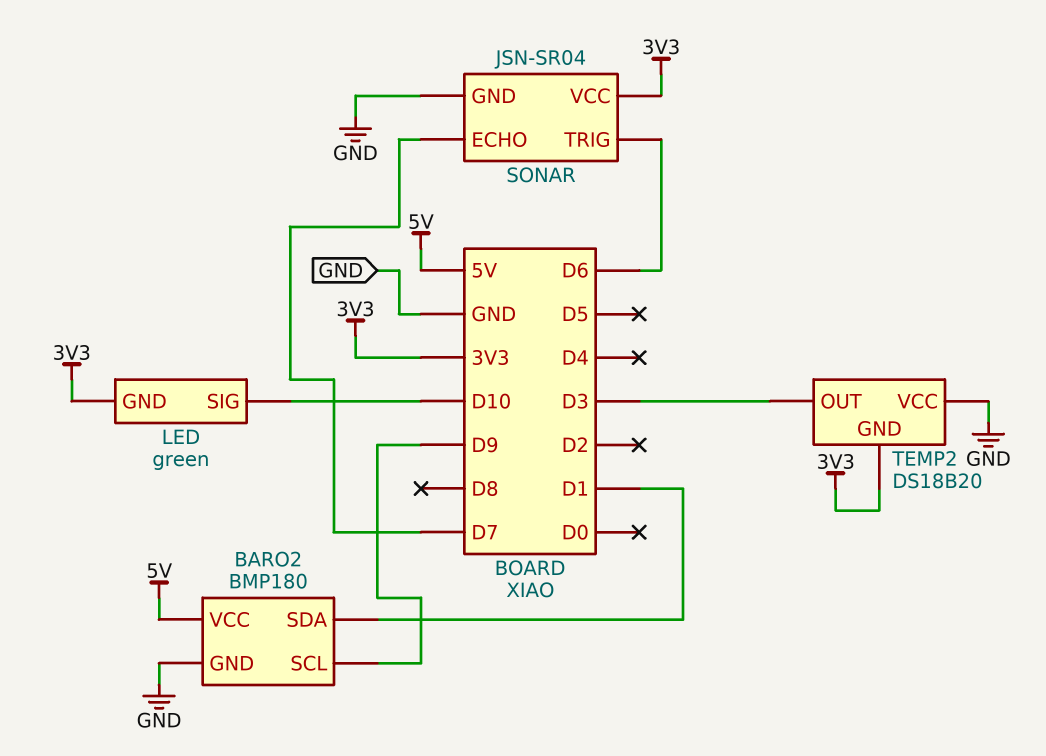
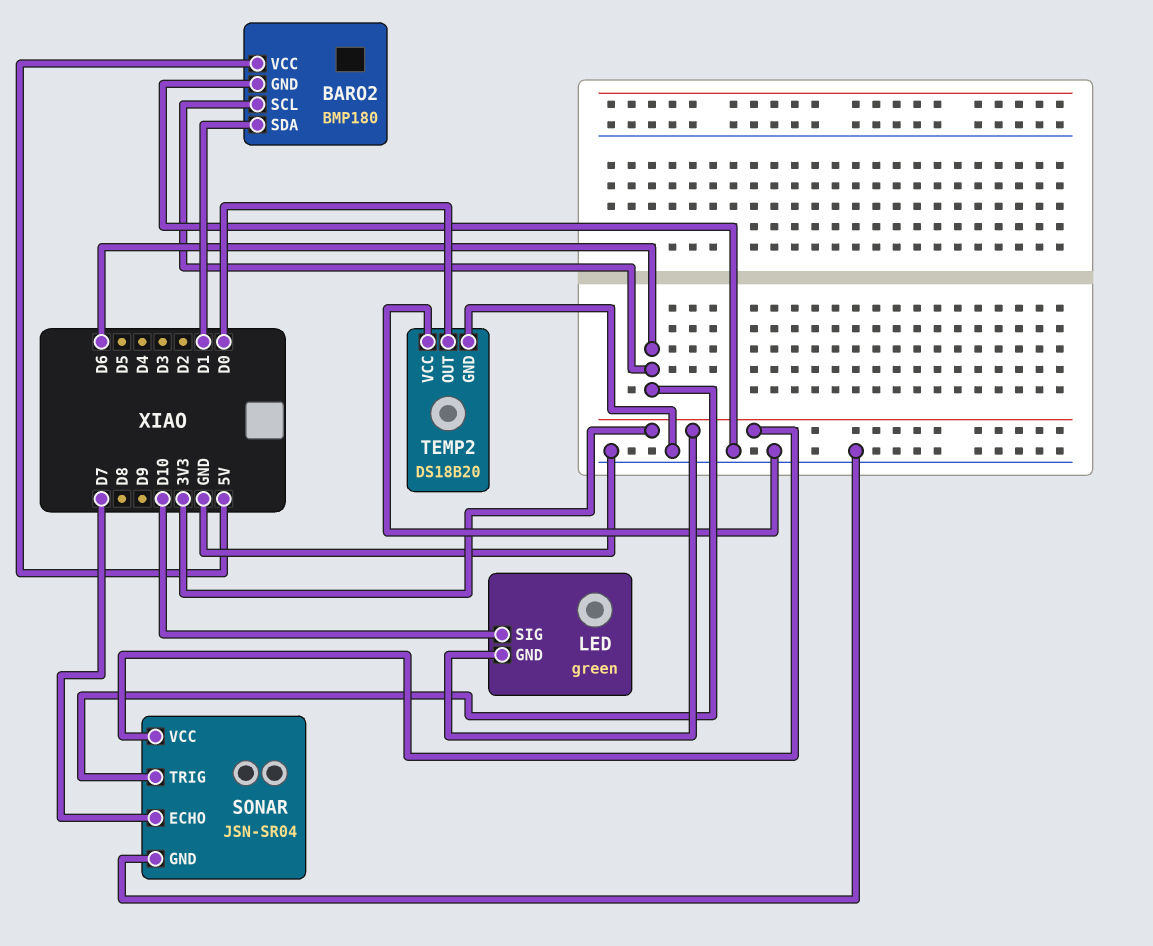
BARO2 pin SCL: D9 -> D6
TEMP2 pin GND: 3V3 -> GND
TEMP2 pin OUT: D3 -> D0

